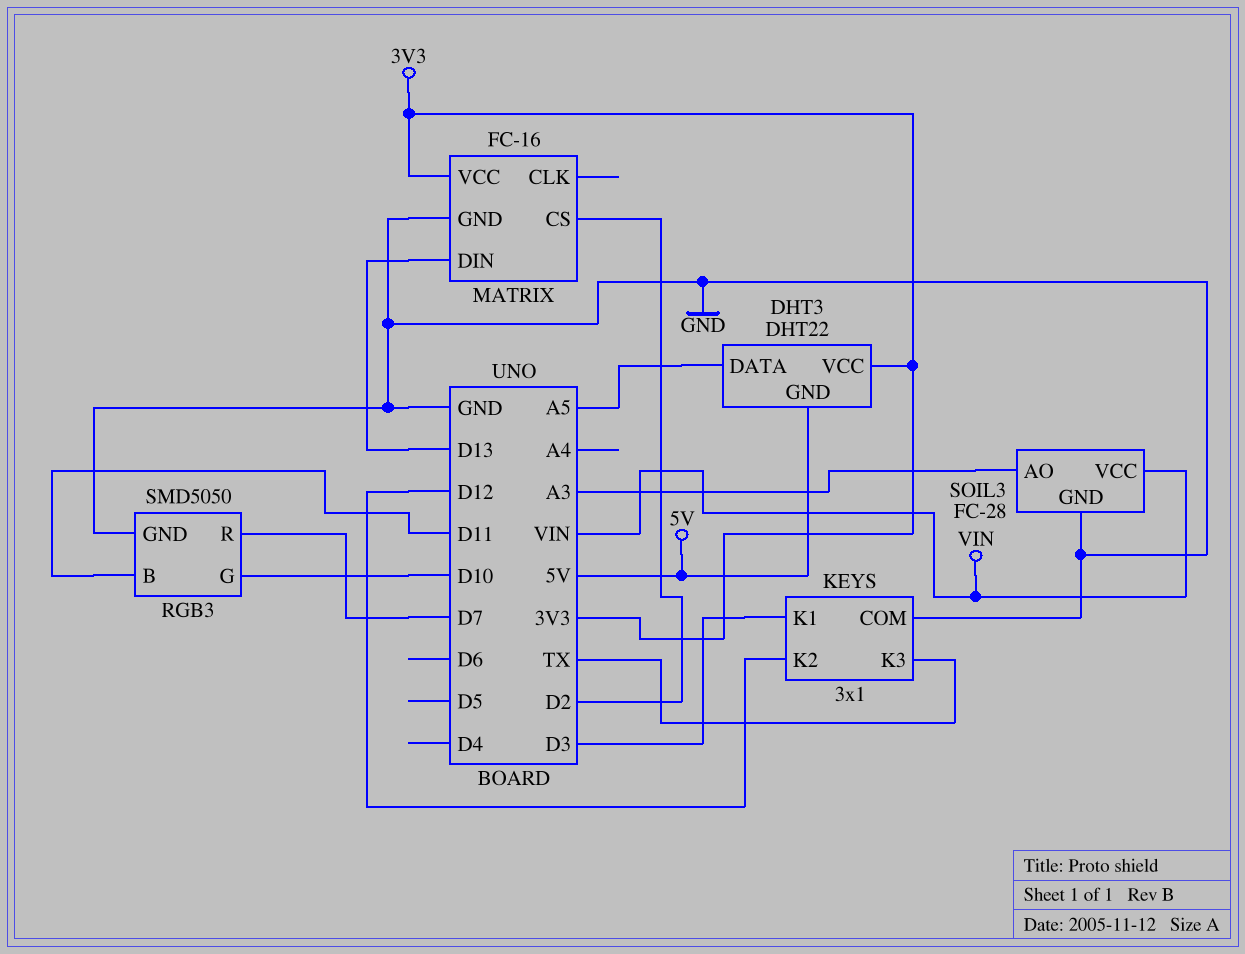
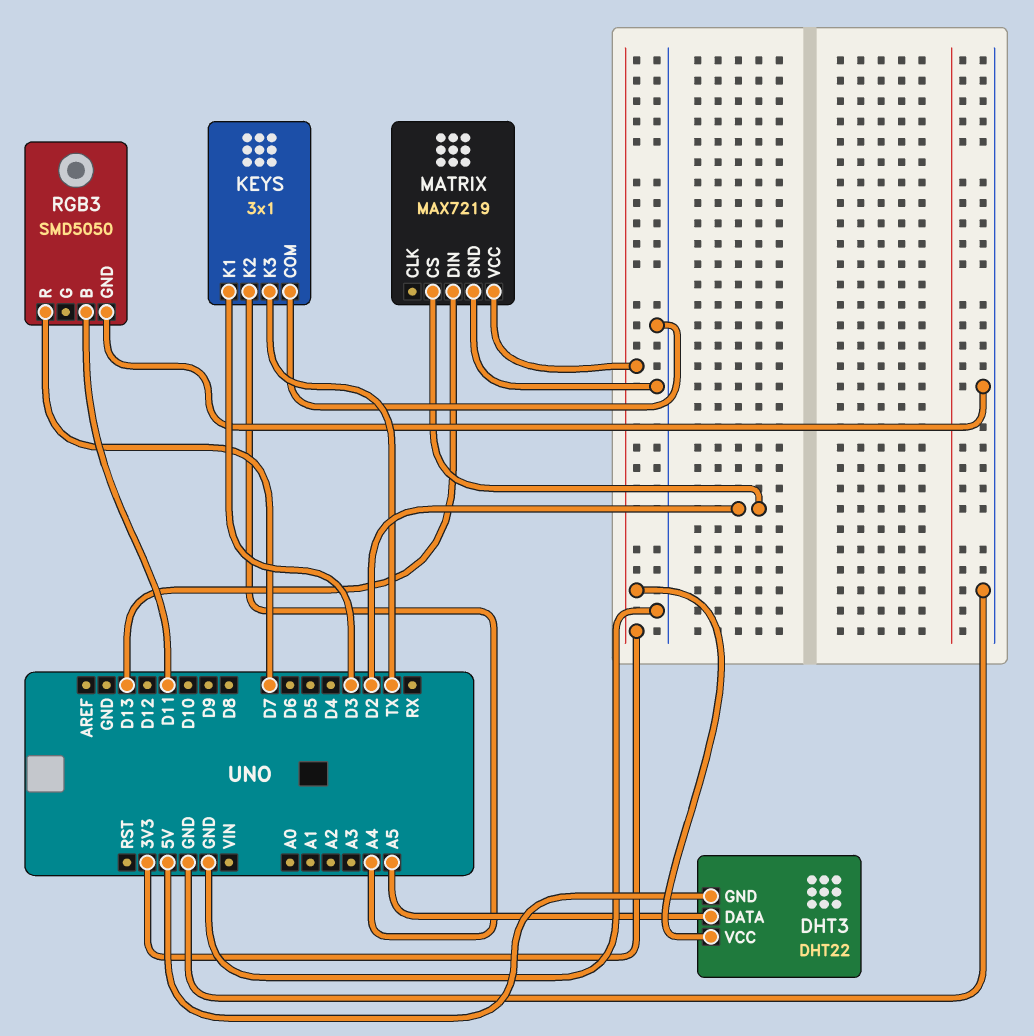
KEYS pin K2: D12 -> A4
MATRIX: FC-16 -> MAX7219
RGB3 pin G: D10 -> none
SOIL3: FC-28 -> none
SOIL3 pin AO: A3 -> none
SOIL3 pin GND: GND -> none
SOIL3 pin VCC: VIN -> none

